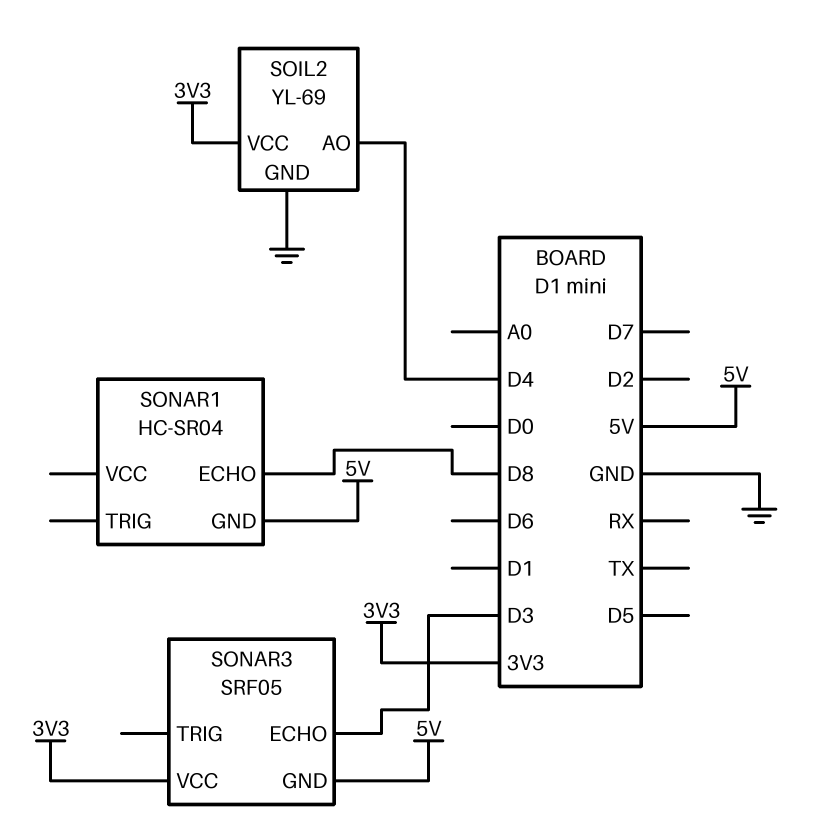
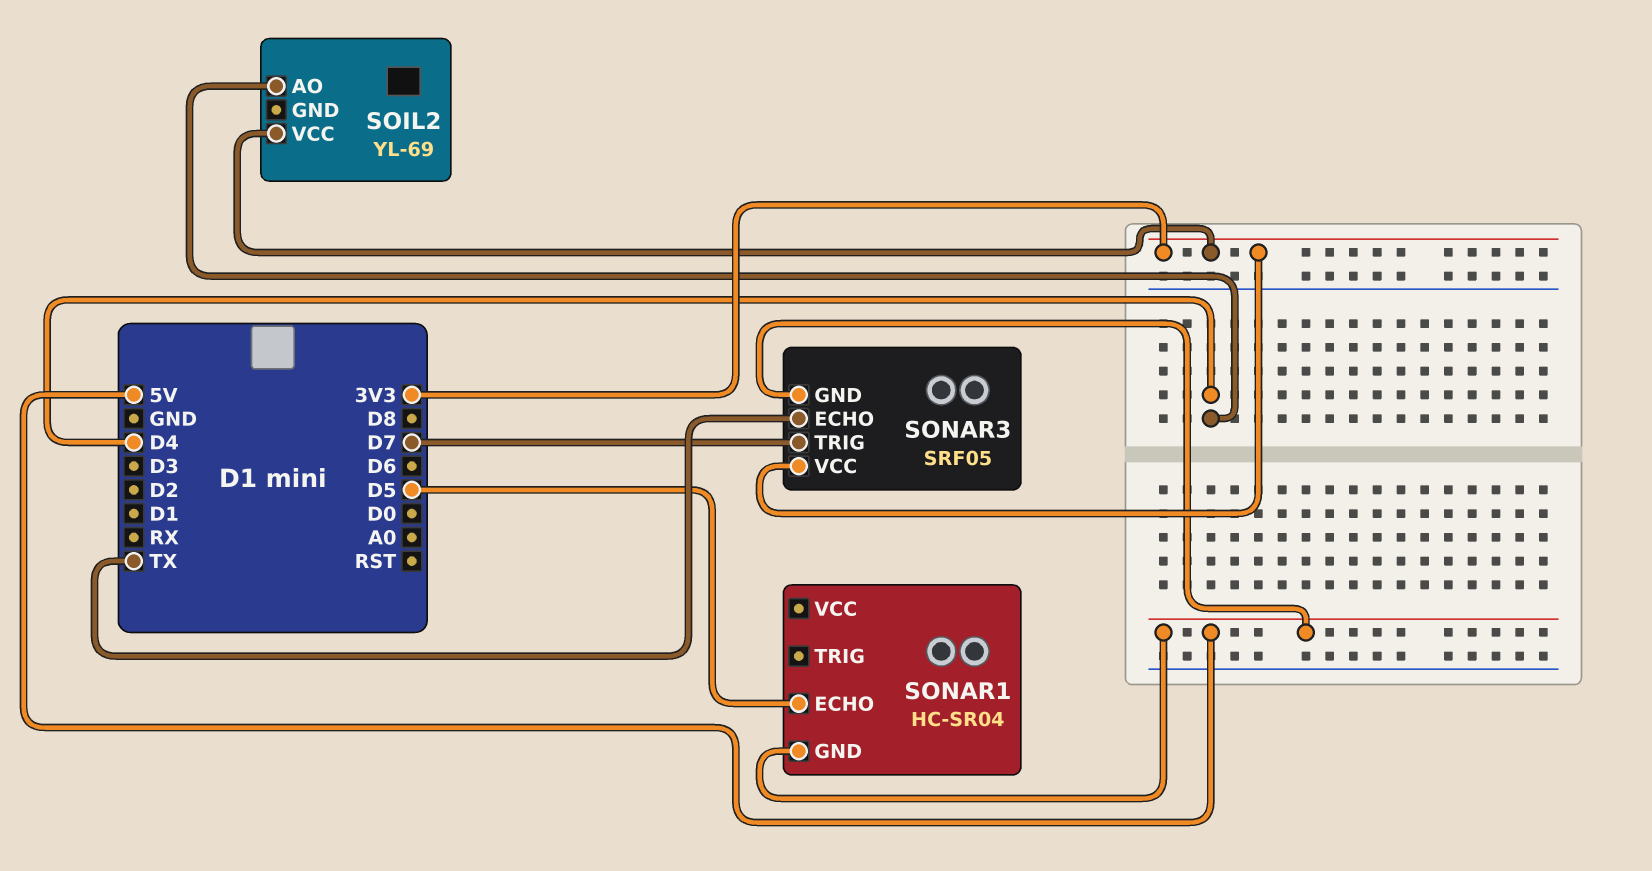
SOIL2 pin GND: GND -> none
SONAR1 pin ECHO: D8 -> D5
SONAR3 pin ECHO: D3 -> TX
SONAR3 pin TRIG: none -> D7

